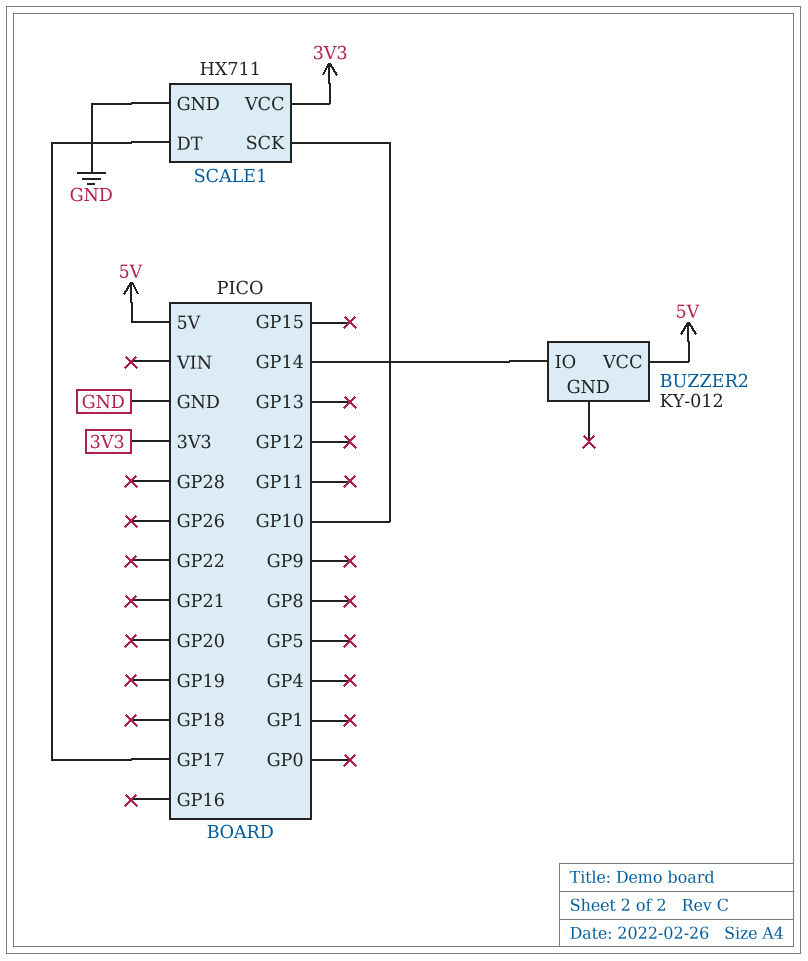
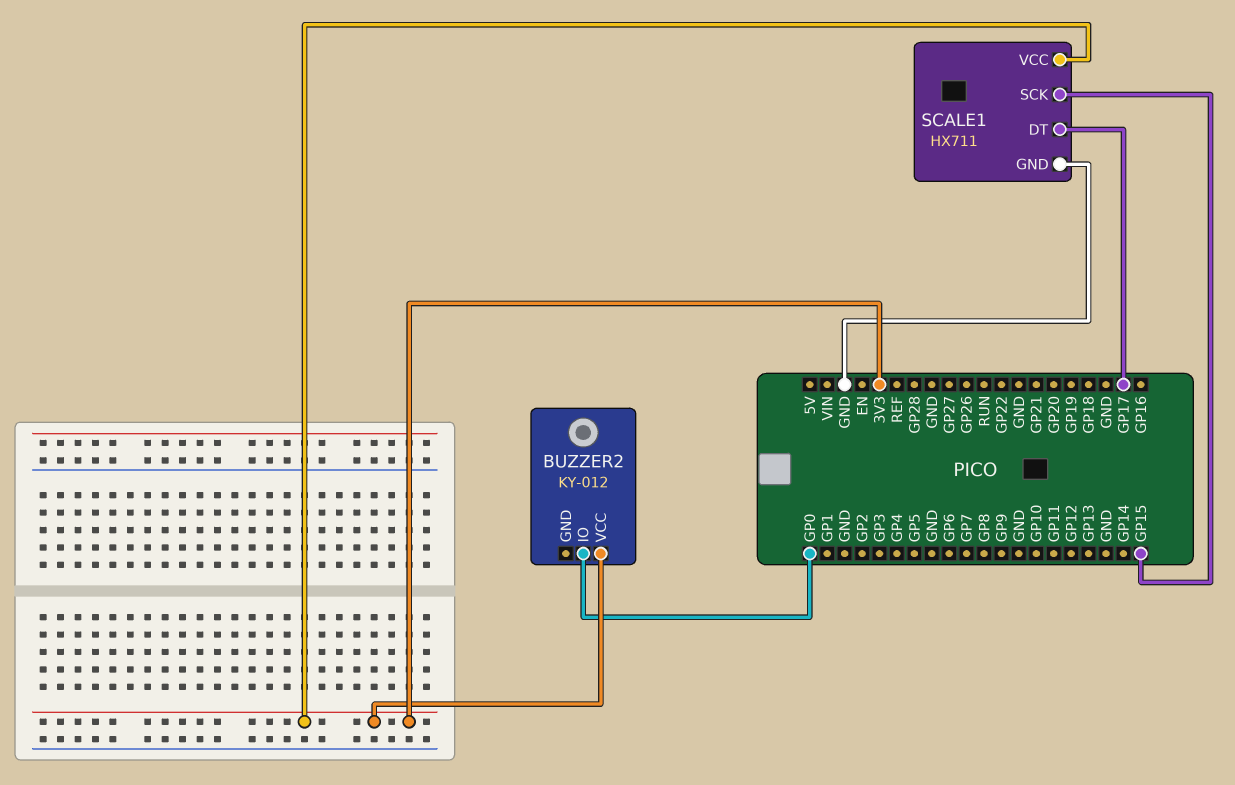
BUZZER2 pin IO: GP14 -> GP0
BUZZER2 pin VCC: 5V -> 3V3
SCALE1 pin SCK: GP10 -> GP15

